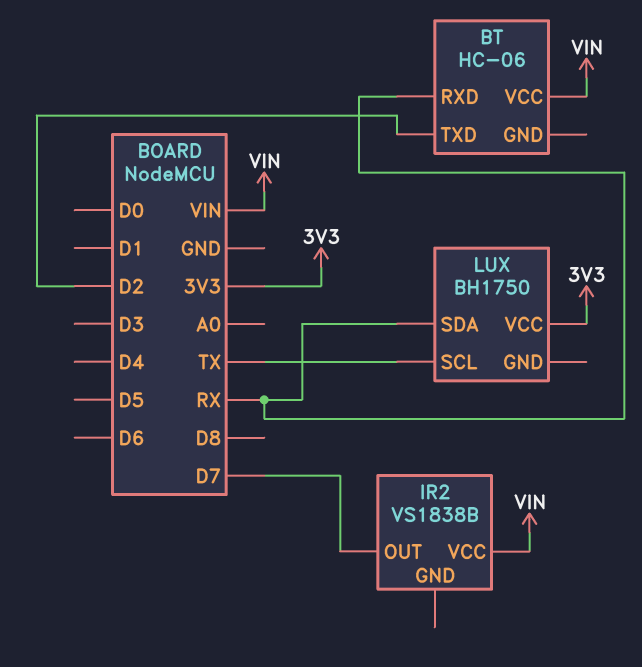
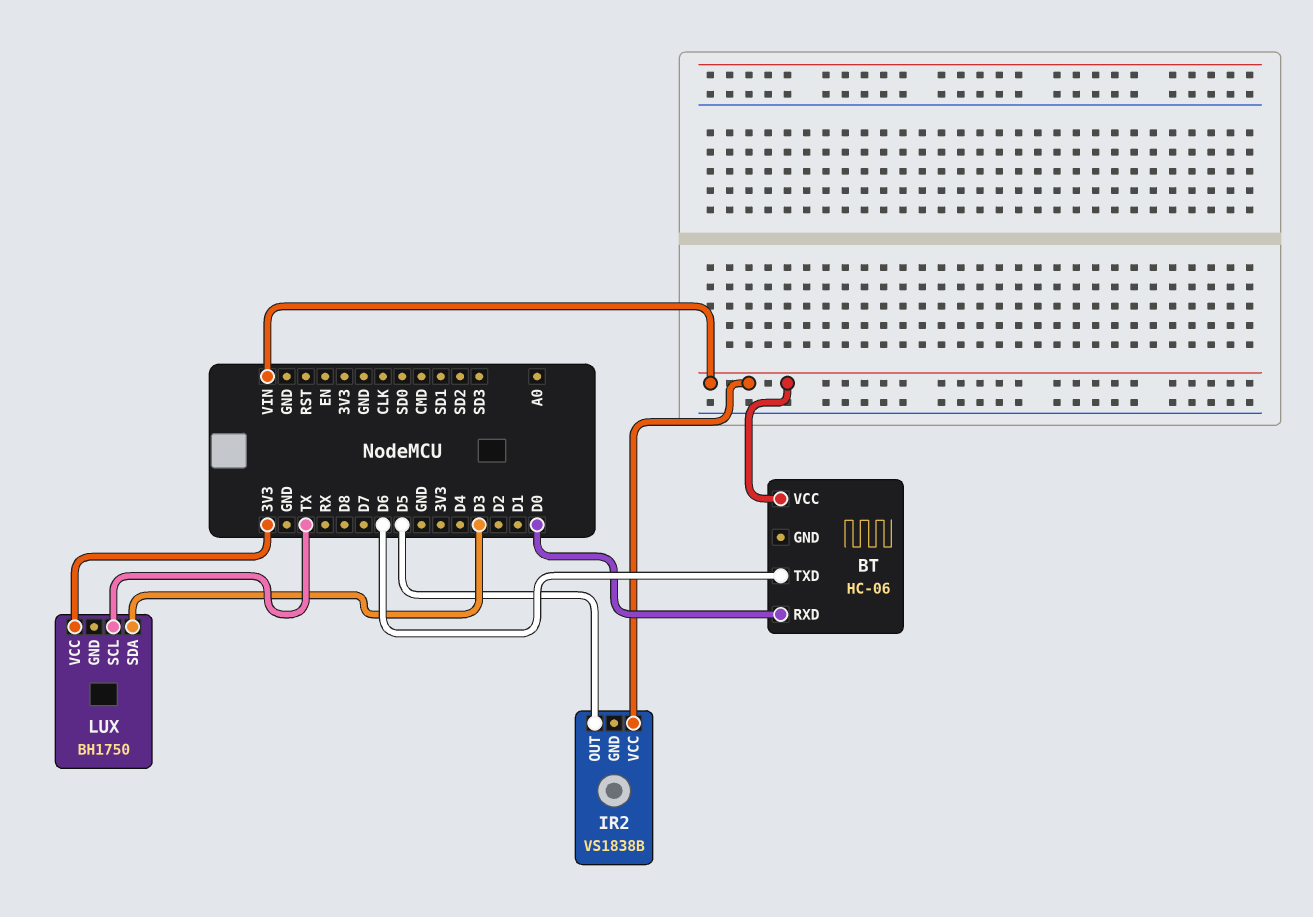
BT pin RXD: RX -> D0
BT pin TXD: D2 -> D6
IR2 pin OUT: D7 -> D5
LUX pin SDA: RX -> D3

